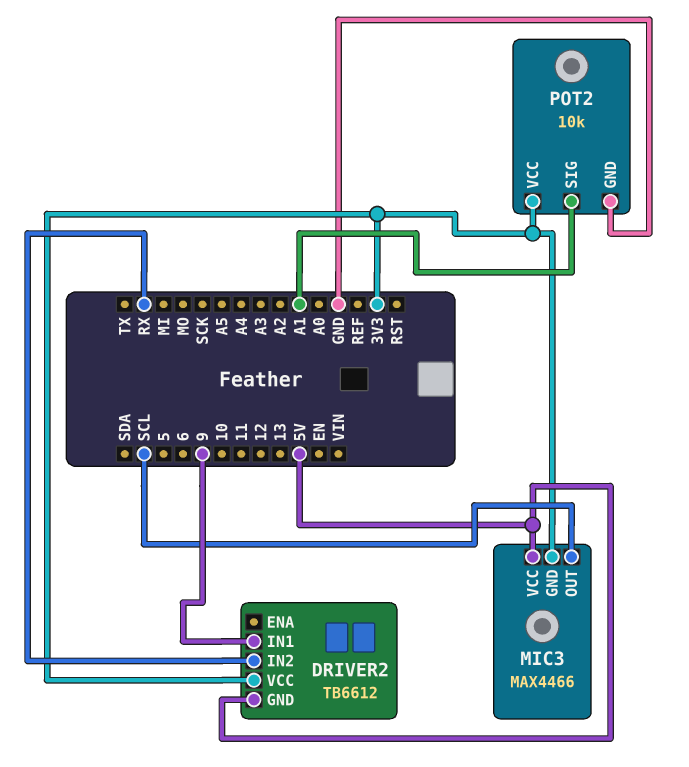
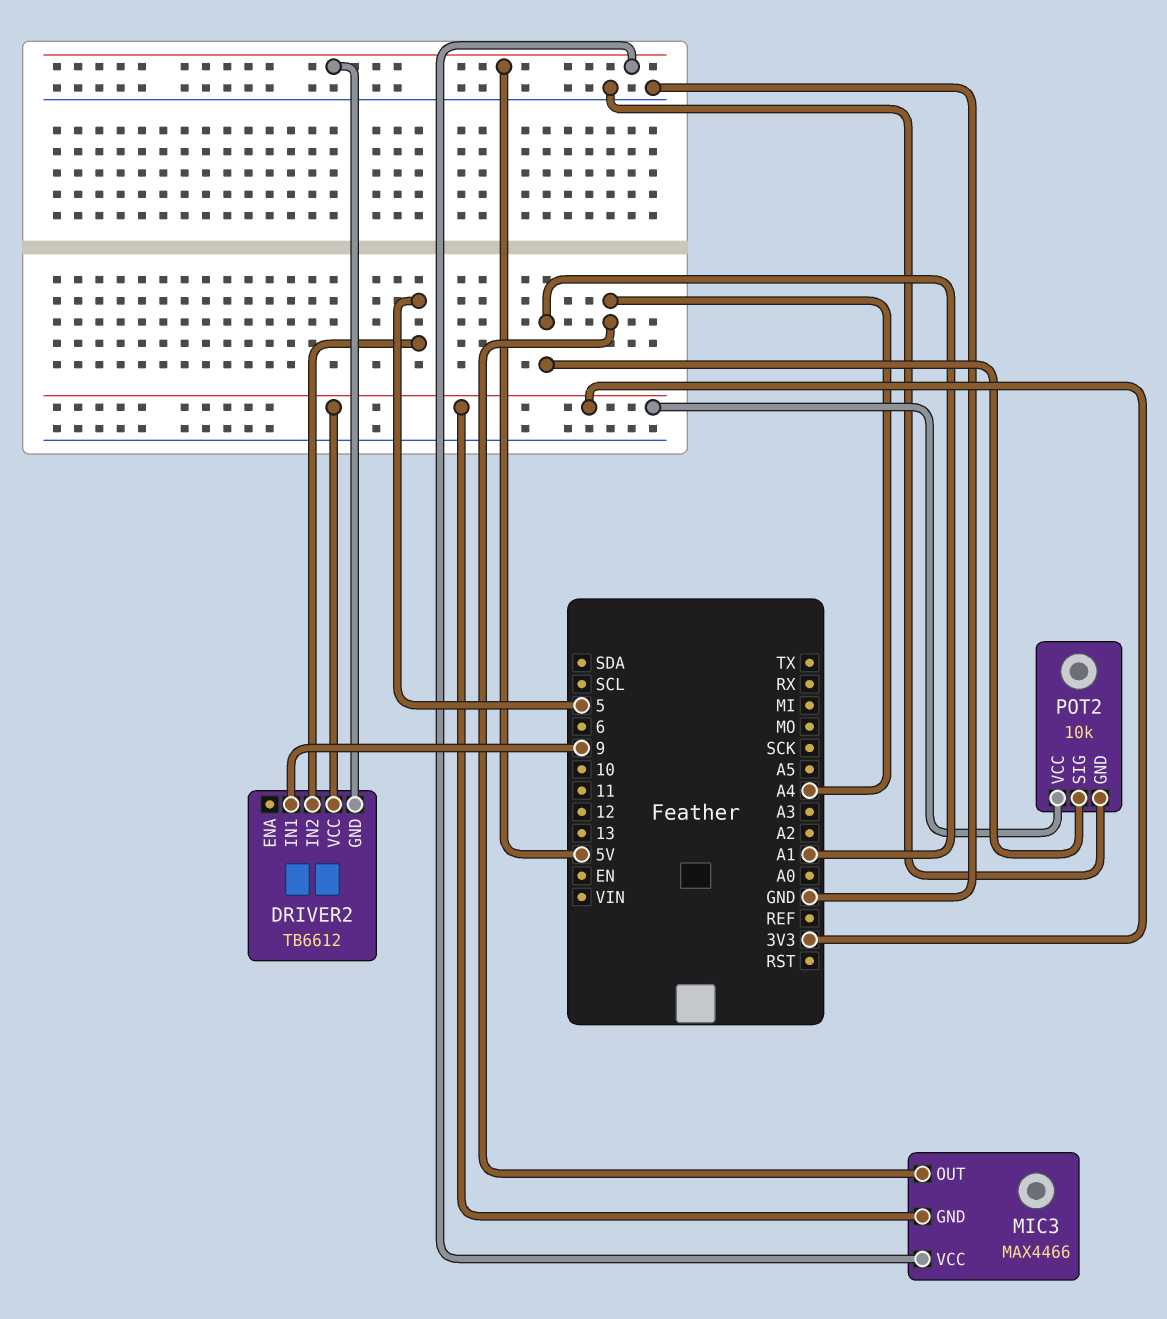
DRIVER2 pin IN2: RX -> 5
MIC3 pin OUT: SCL -> A4

